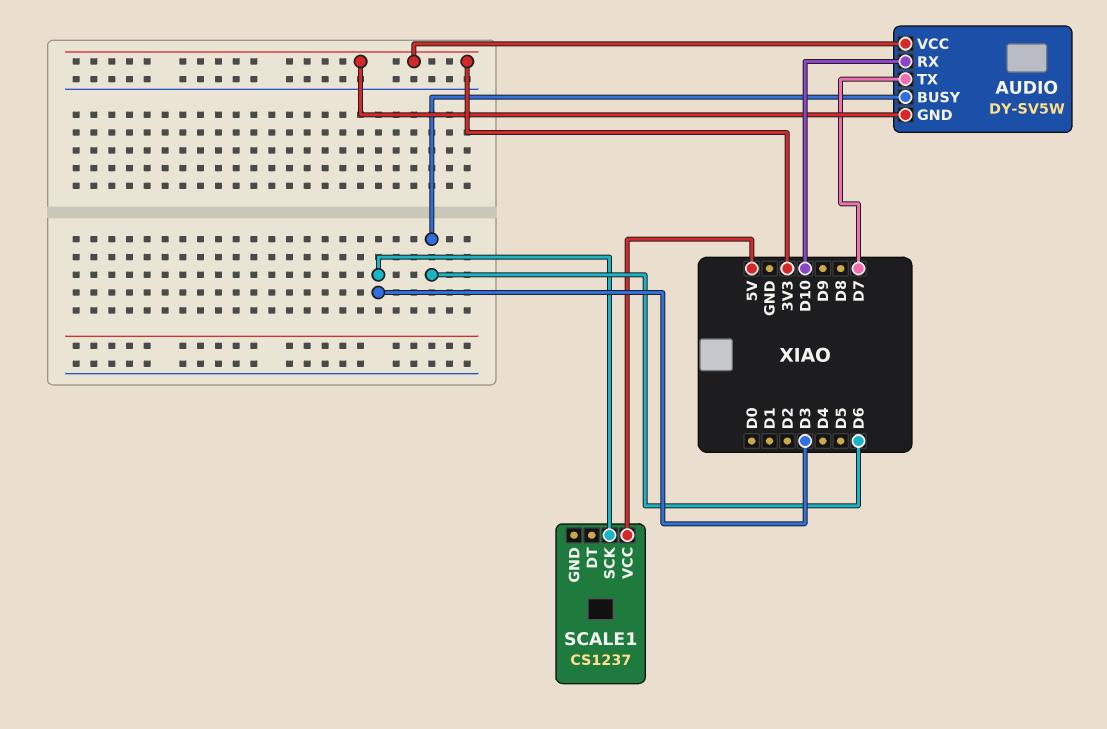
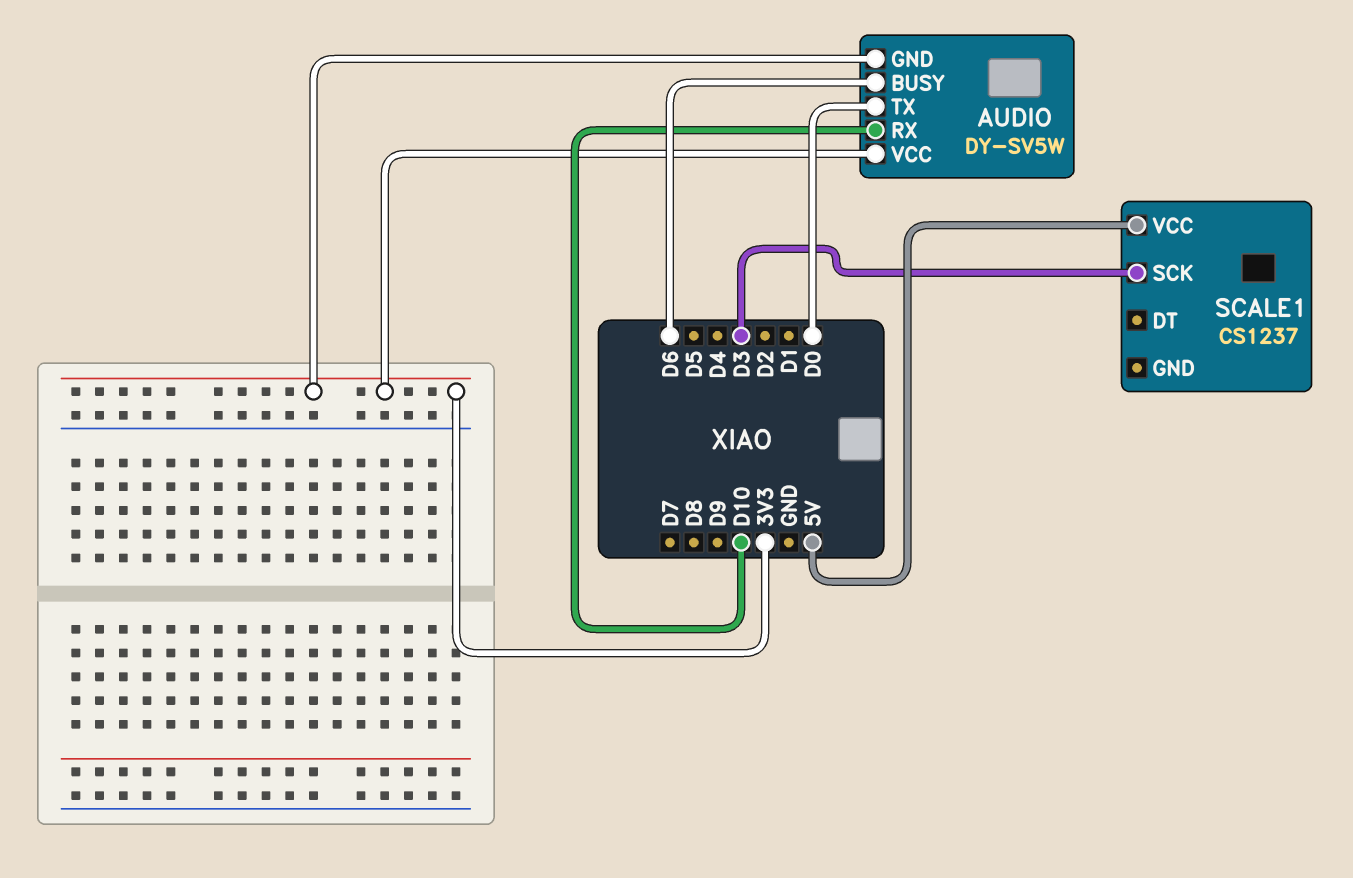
AUDIO pin TX: D7 -> D0

